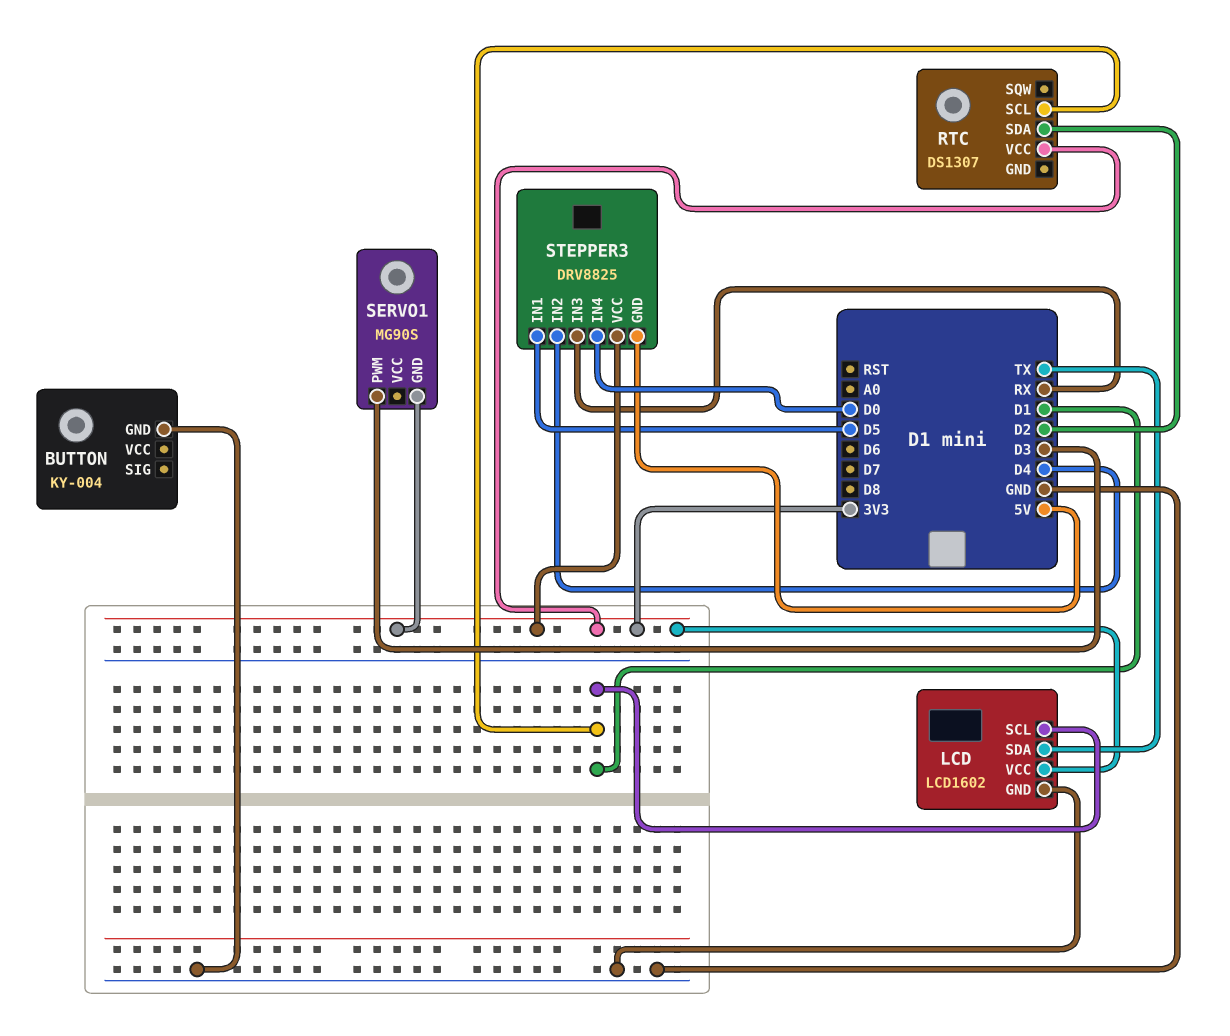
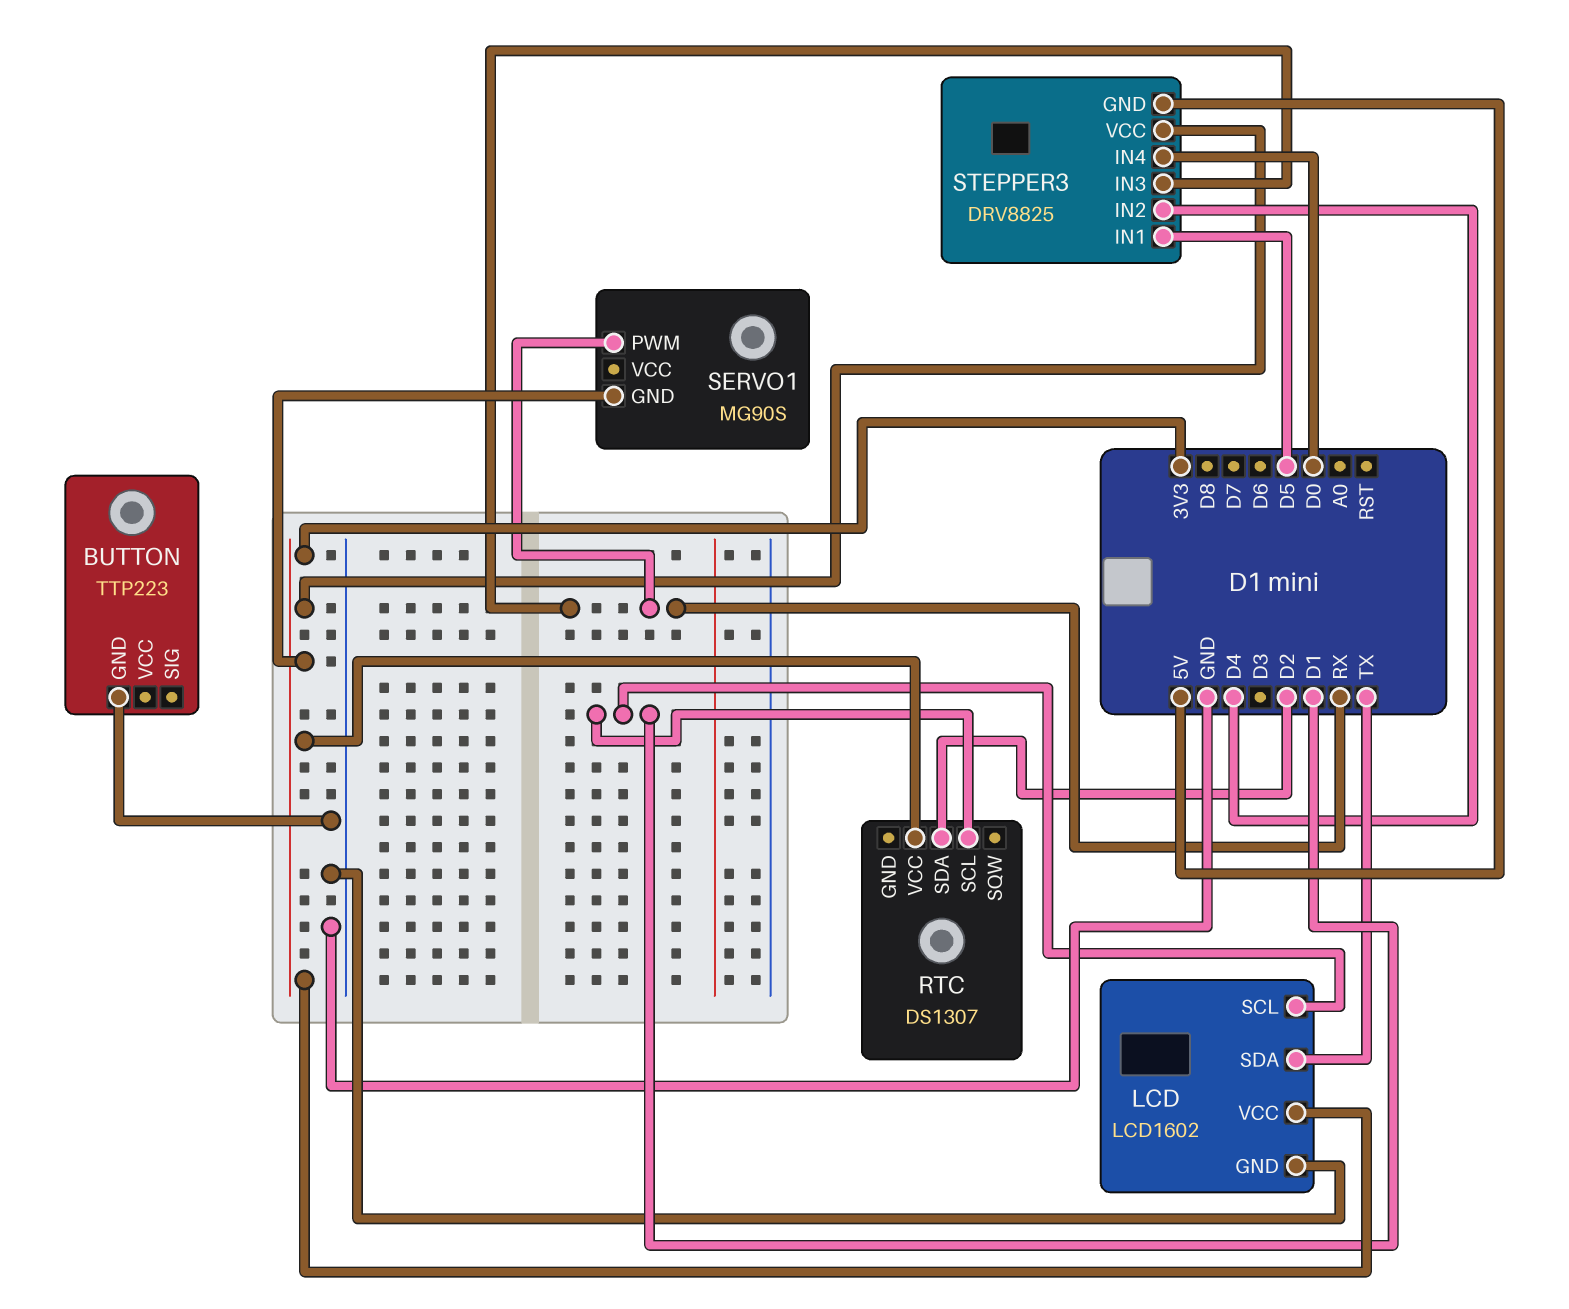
BUTTON: KY-004 -> TTP223
SERVO1 pin PWM: D3 -> RX

